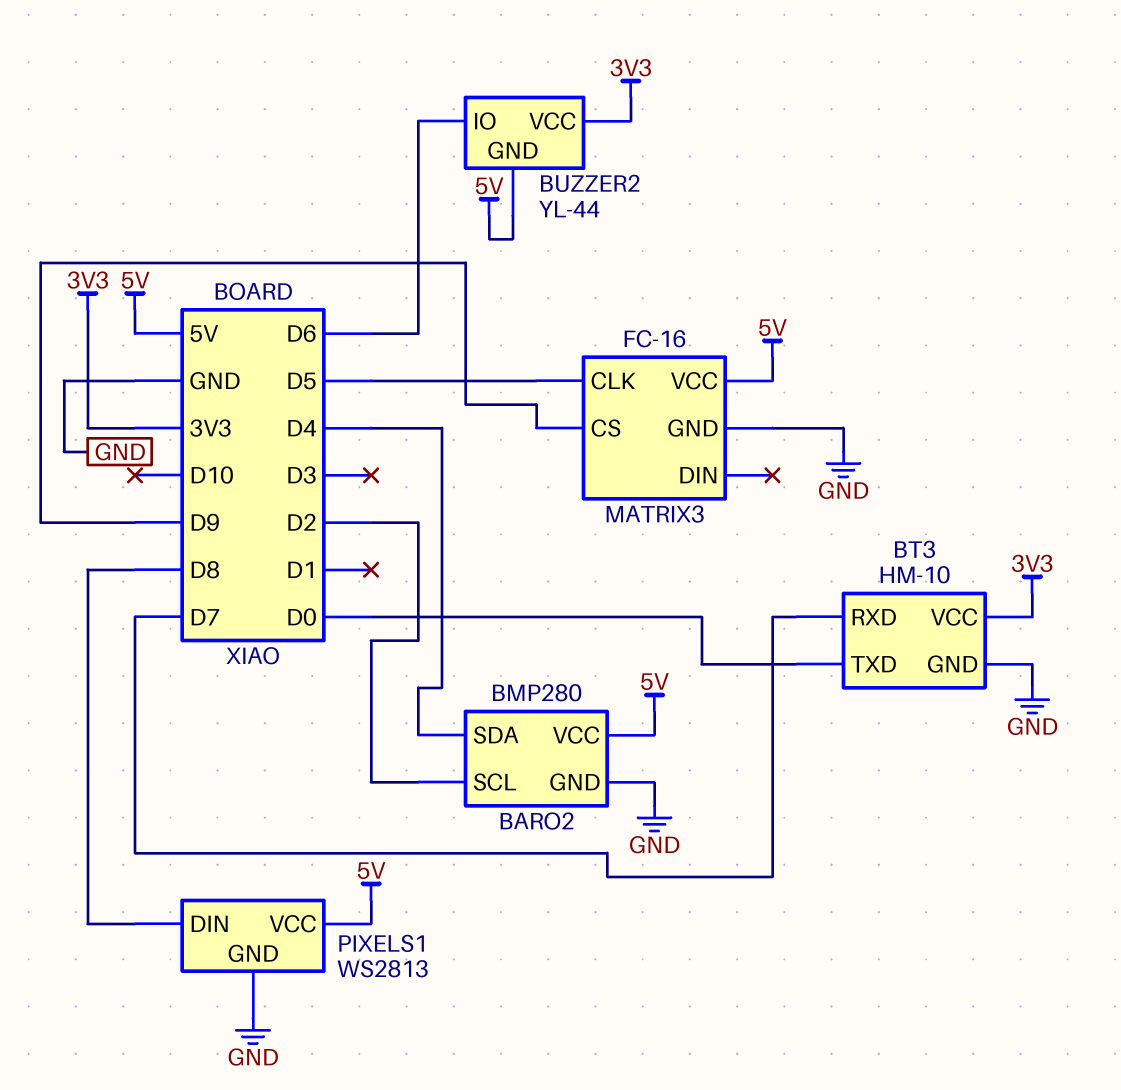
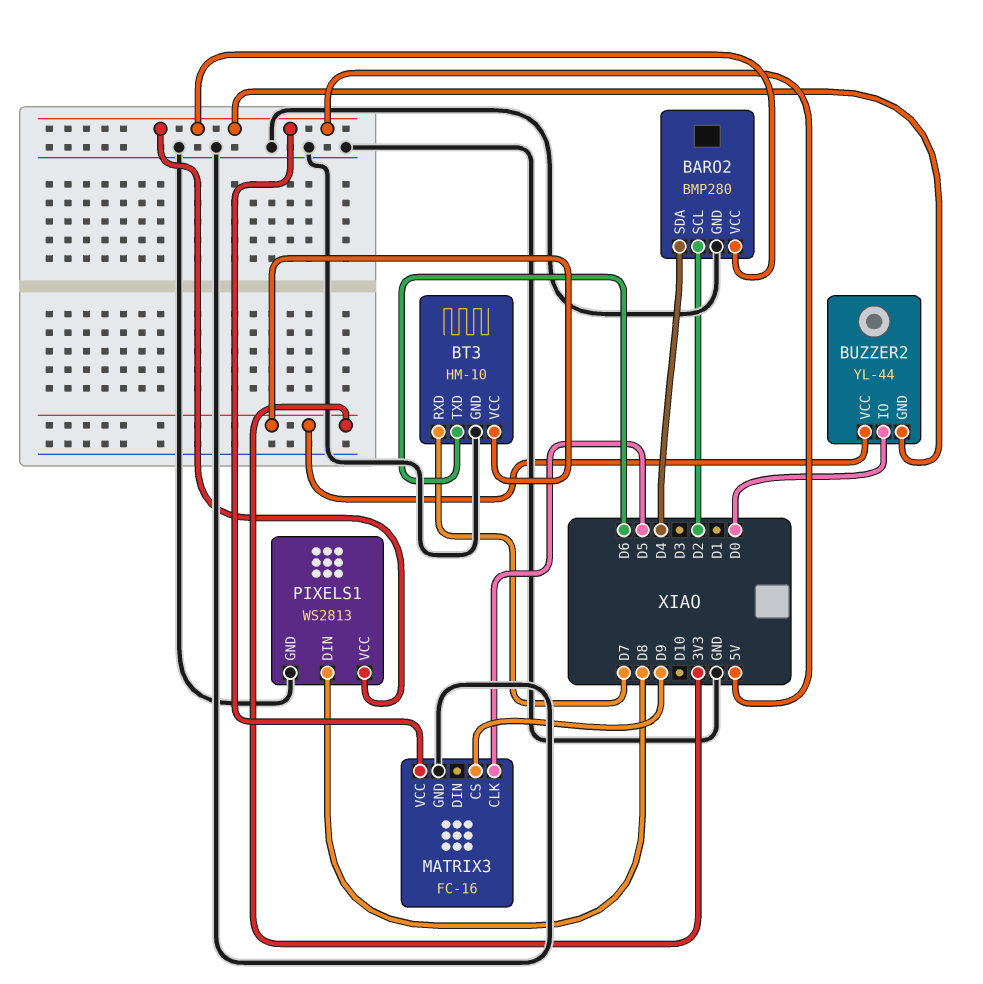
BT3 pin TXD: D0 -> D6
BUZZER2 pin IO: D6 -> D0

